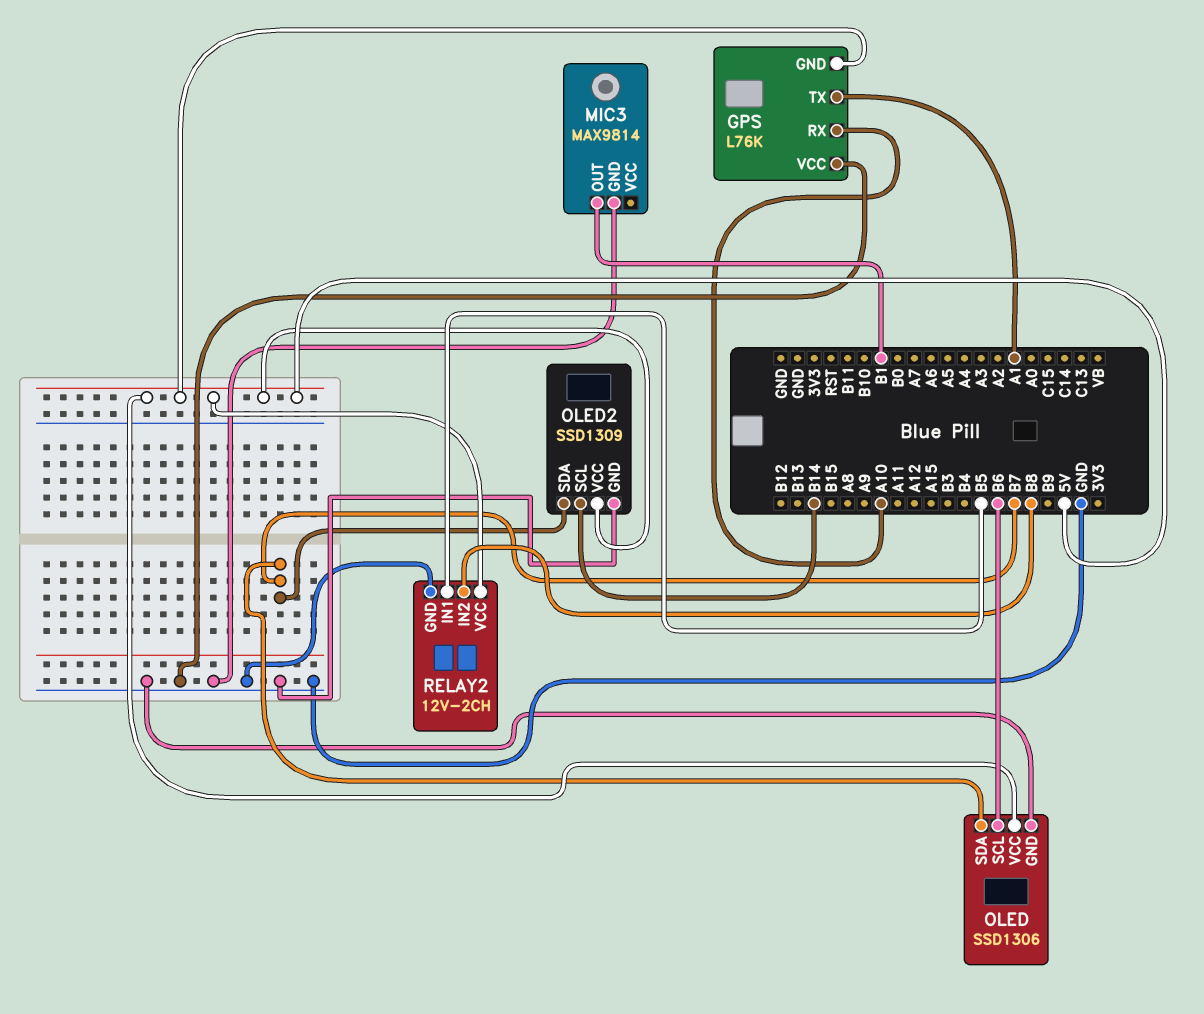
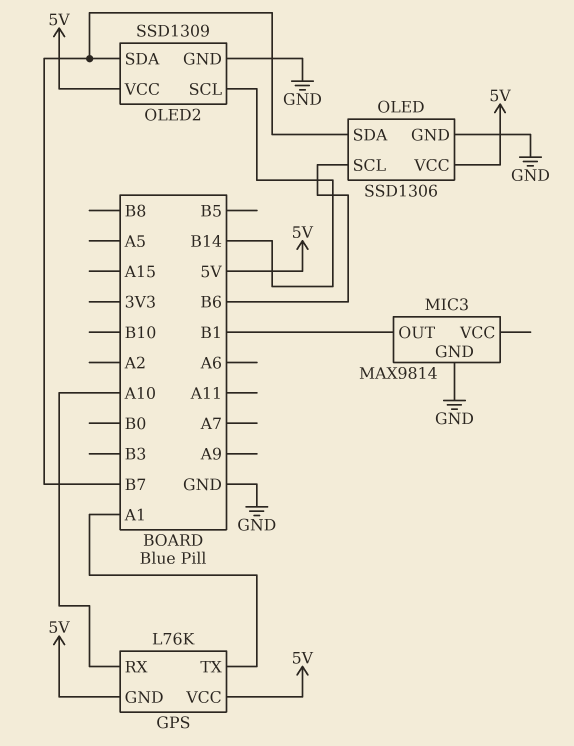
GPS pin VCC: GND -> 5V
RELAY2: 12V-2CH -> none
RELAY2 pin GND: GND -> none
RELAY2 pin IN1: B5 -> none
RELAY2 pin IN2: B8 -> none
RELAY2 pin VCC: 5V -> none

